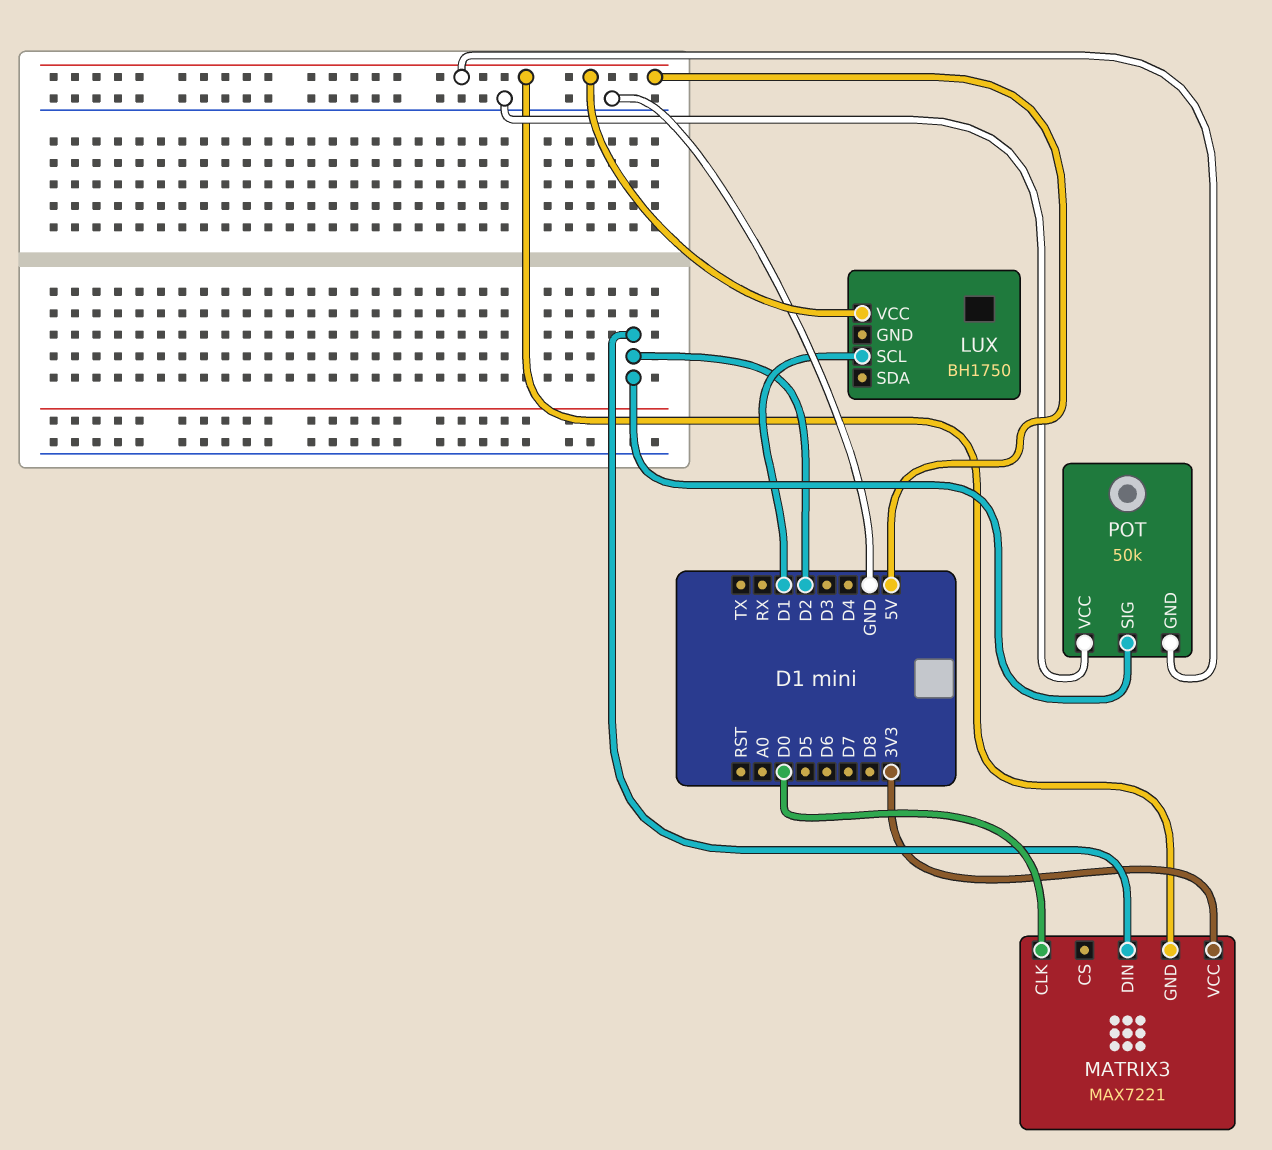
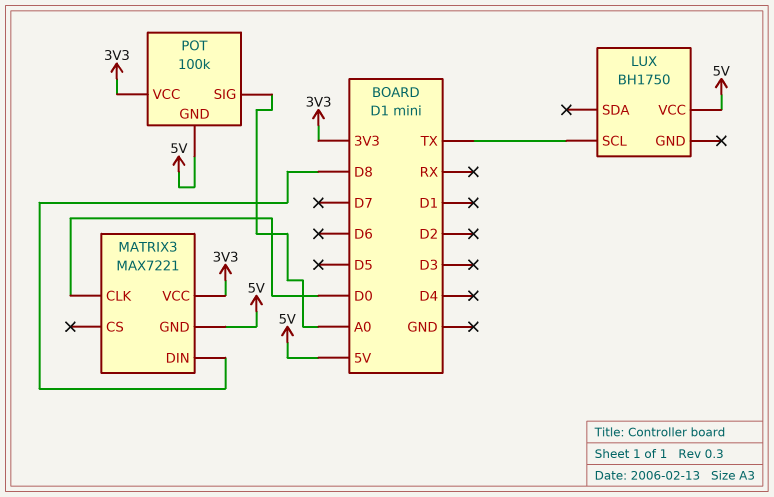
LUX pin SCL: D1 -> TX
MATRIX3 pin DIN: D2 -> D8
POT: 50k -> 100k
POT pin SIG: D2 -> A0
POT pin VCC: GND -> 3V3

